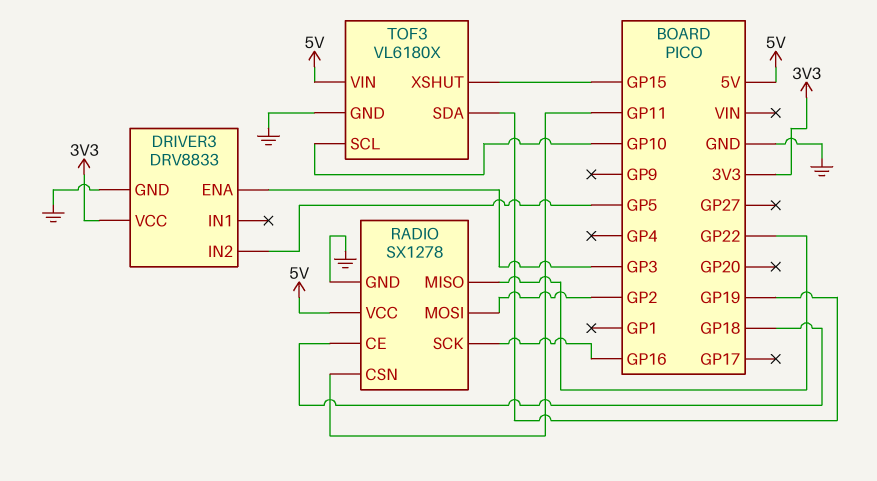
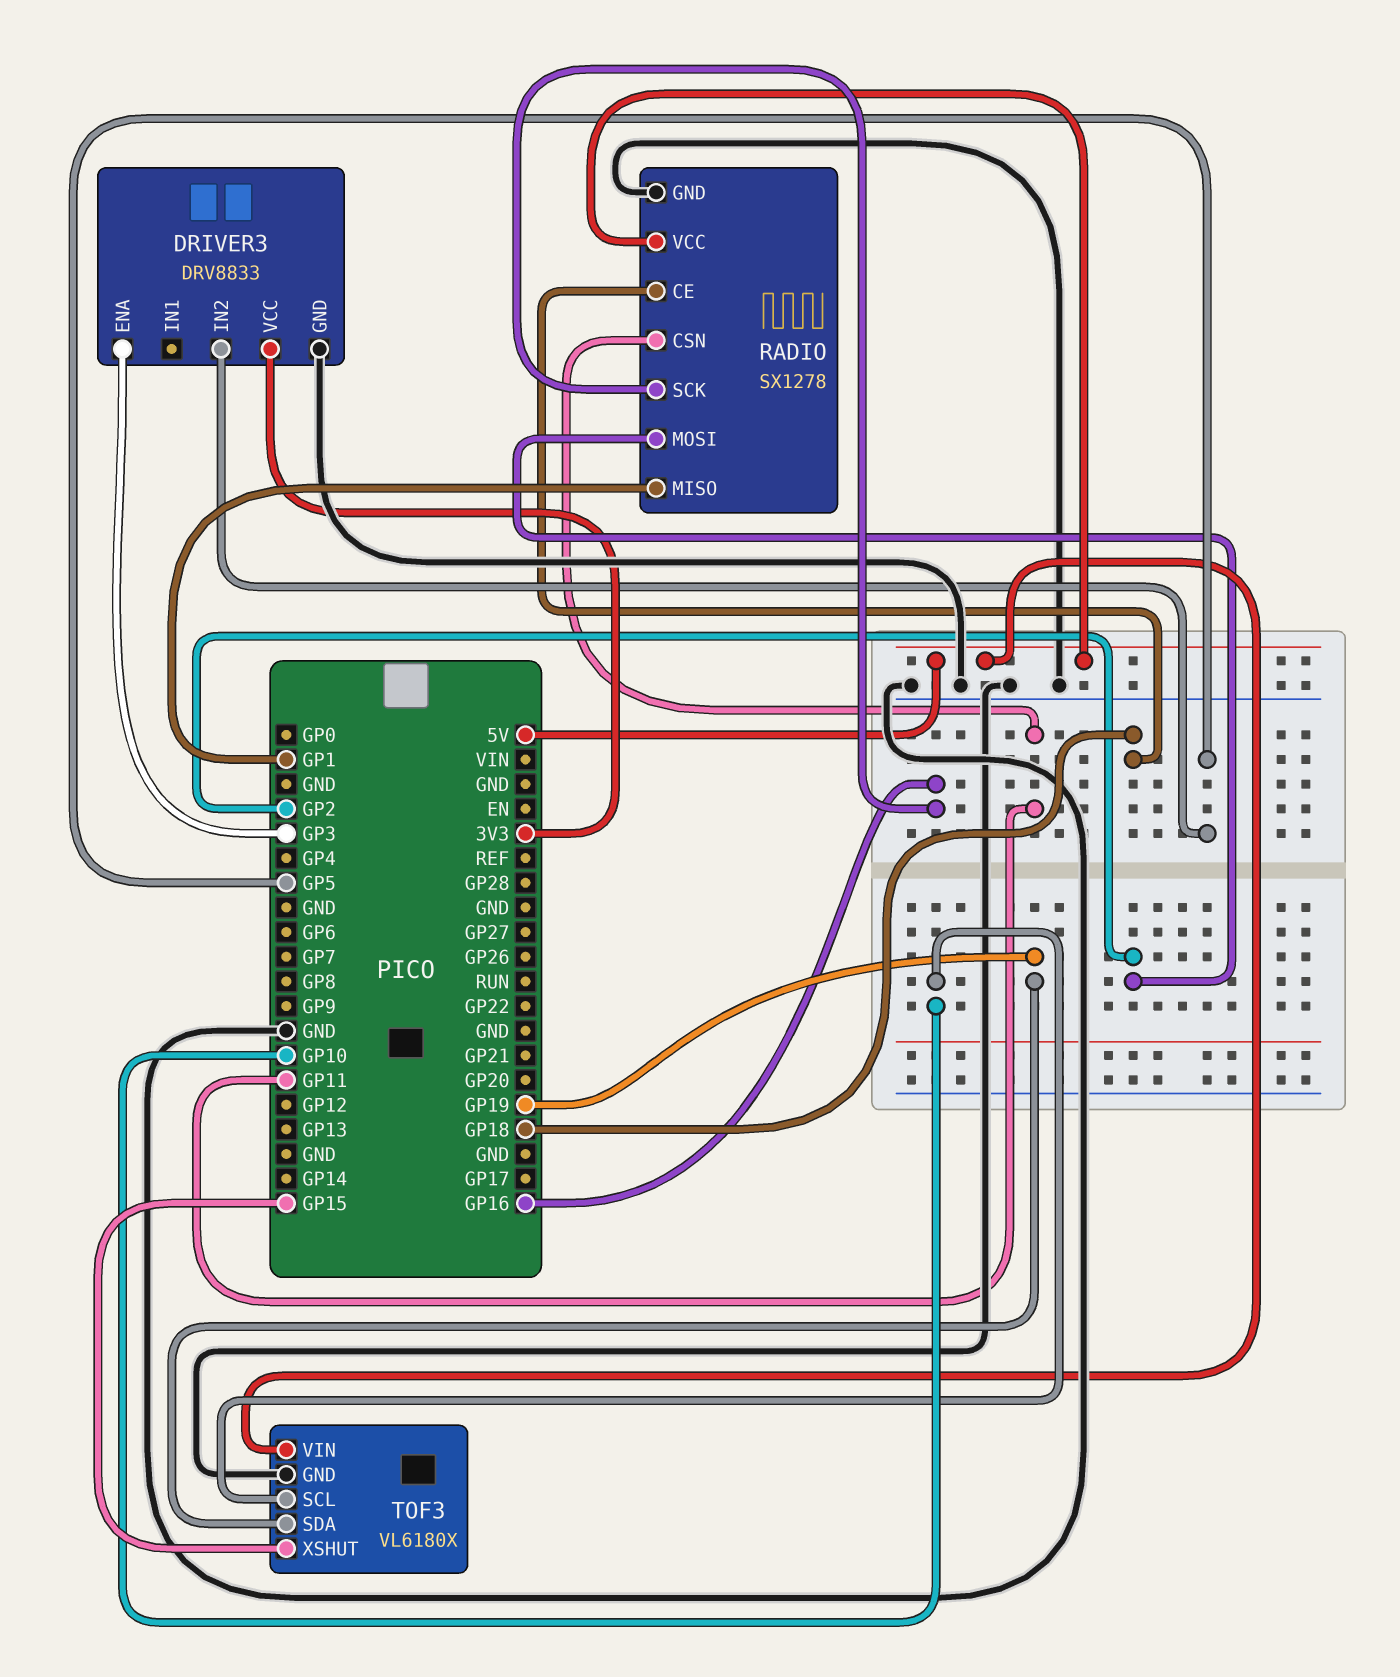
RADIO pin MISO: GP22 -> GP1

